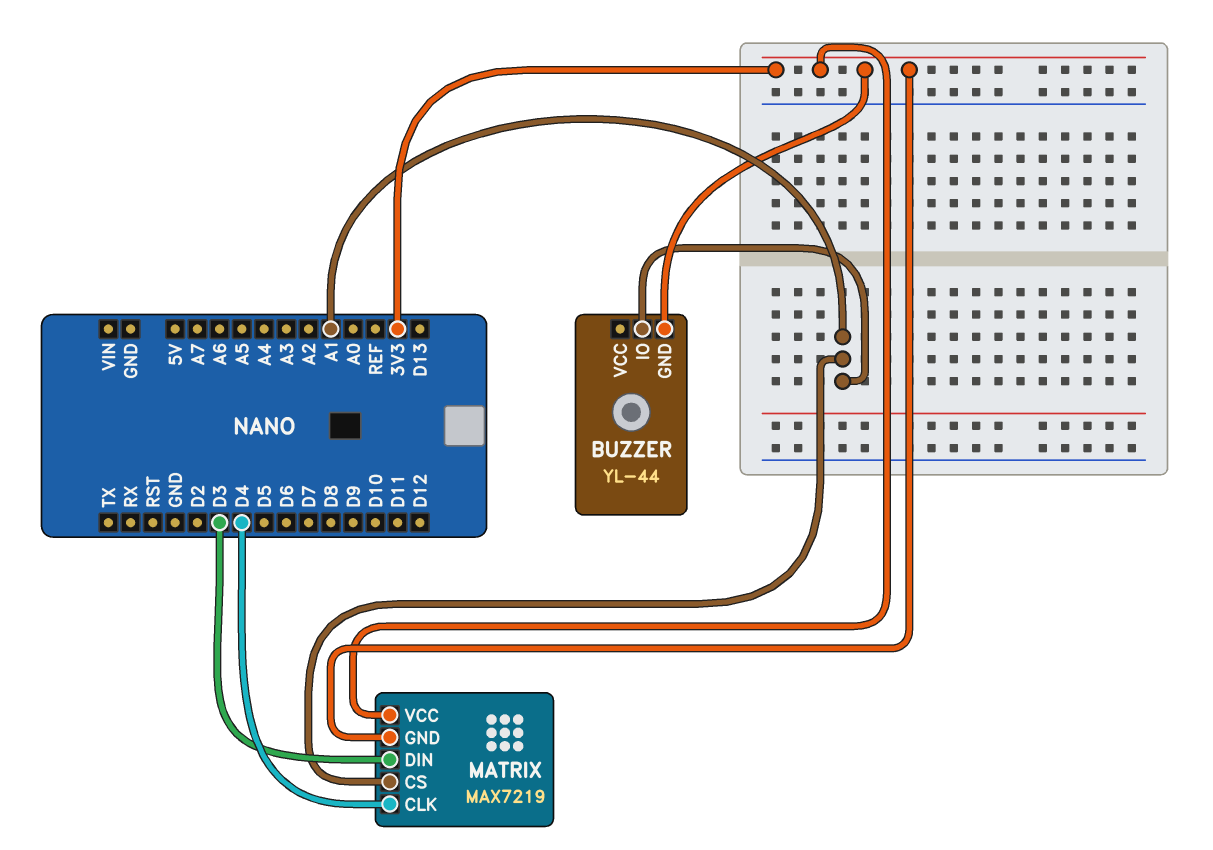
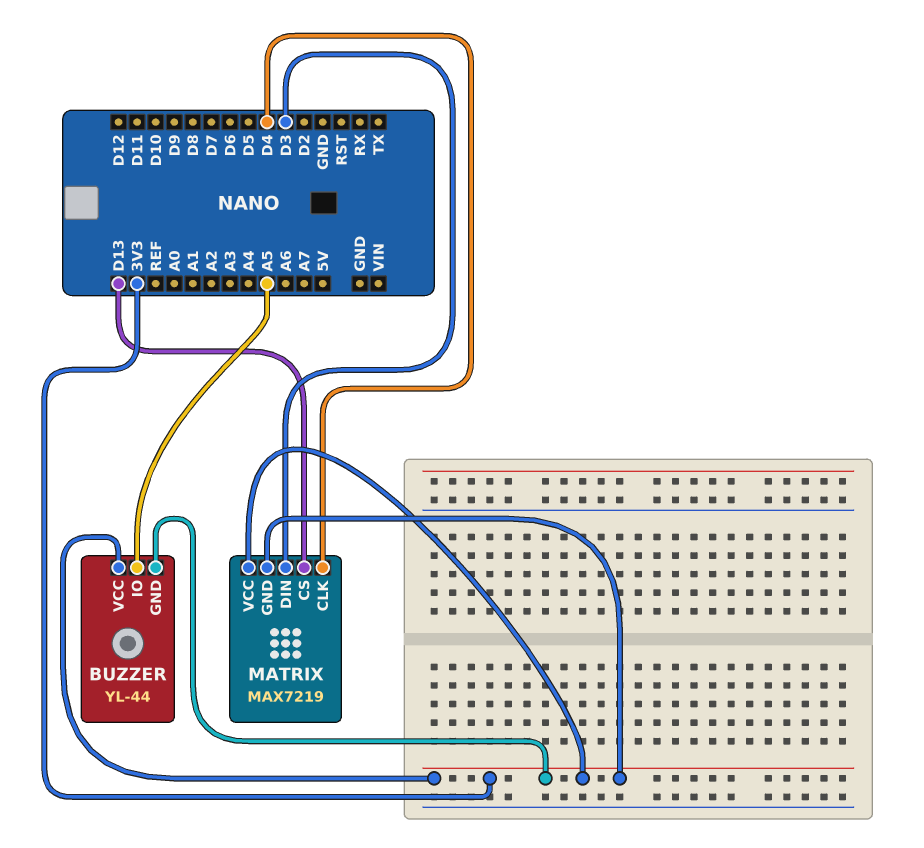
BUZZER pin IO: A1 -> A5
BUZZER pin VCC: none -> 3V3
MATRIX pin CS: A1 -> D13

